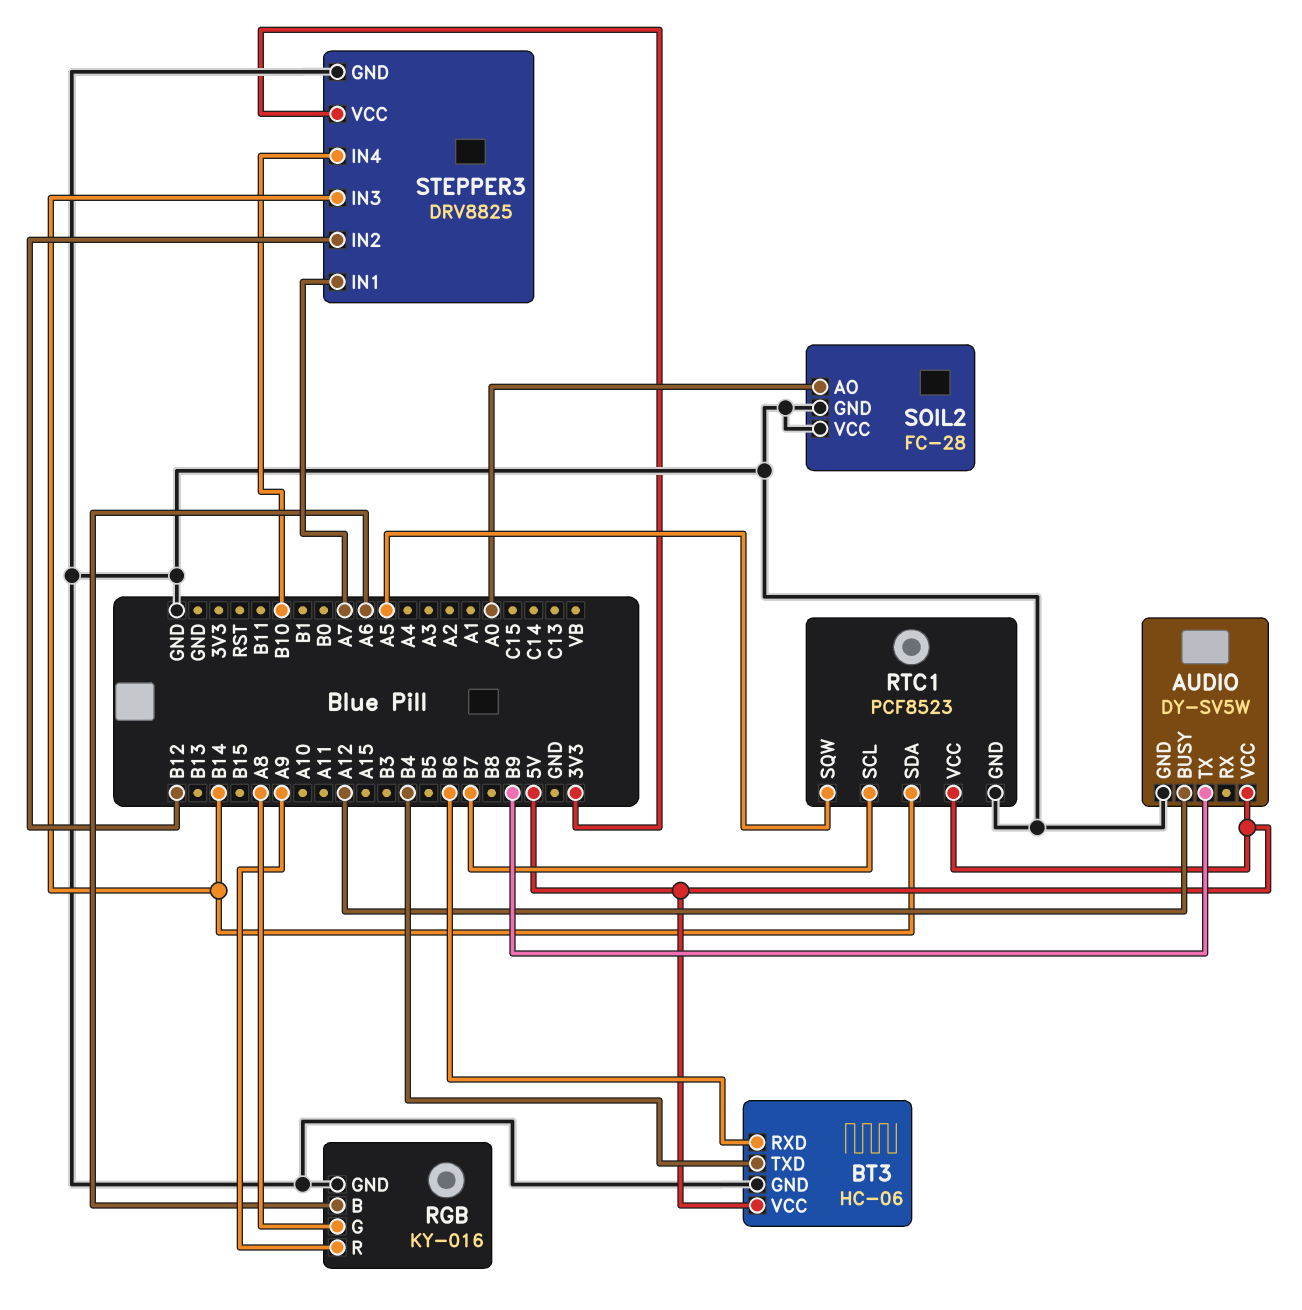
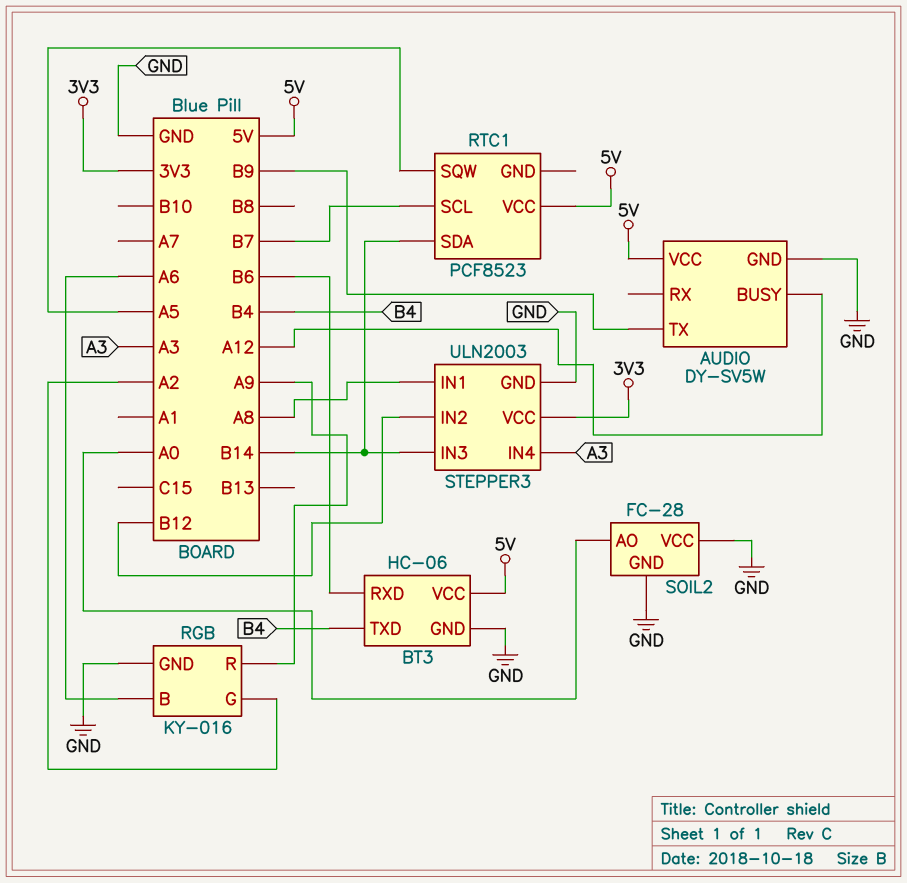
RGB pin G: A8 -> A2
RTC1 pin GND: GND -> none
STEPPER3: DRV8825 -> ULN2003
STEPPER3 pin IN1: A7 -> A8
STEPPER3 pin IN4: B10 -> A3

